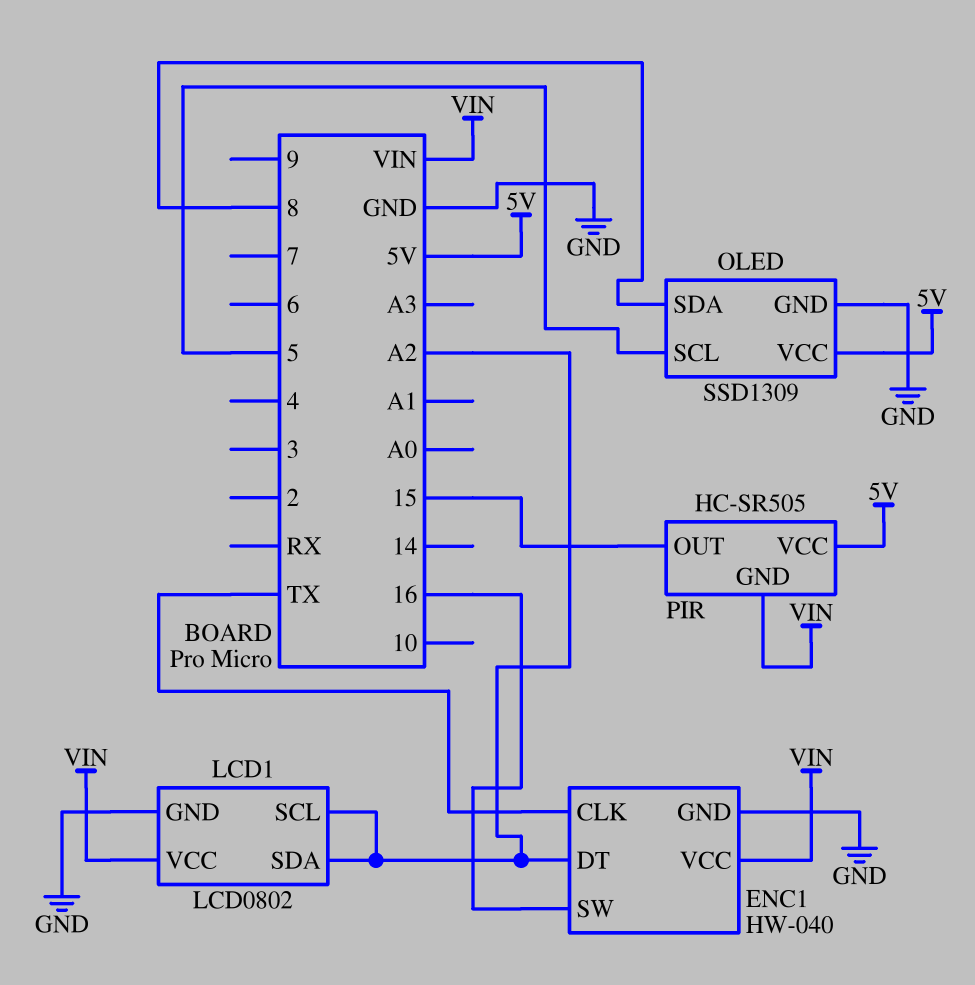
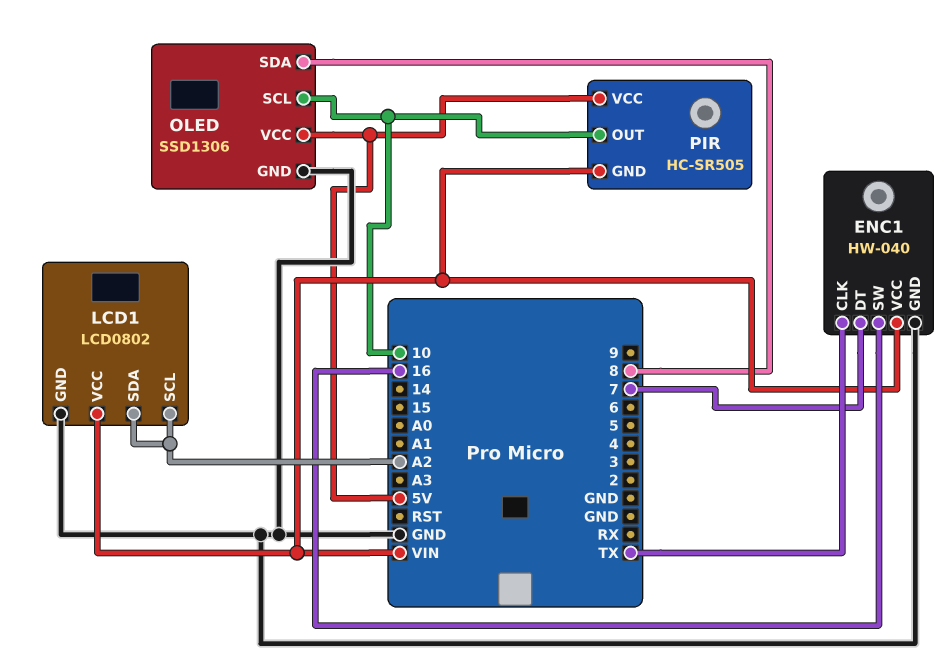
ENC1 pin DT: A2 -> 7
OLED: SSD1309 -> SSD1306
OLED pin SCL: 5 -> 10
PIR pin OUT: 15 -> 10

